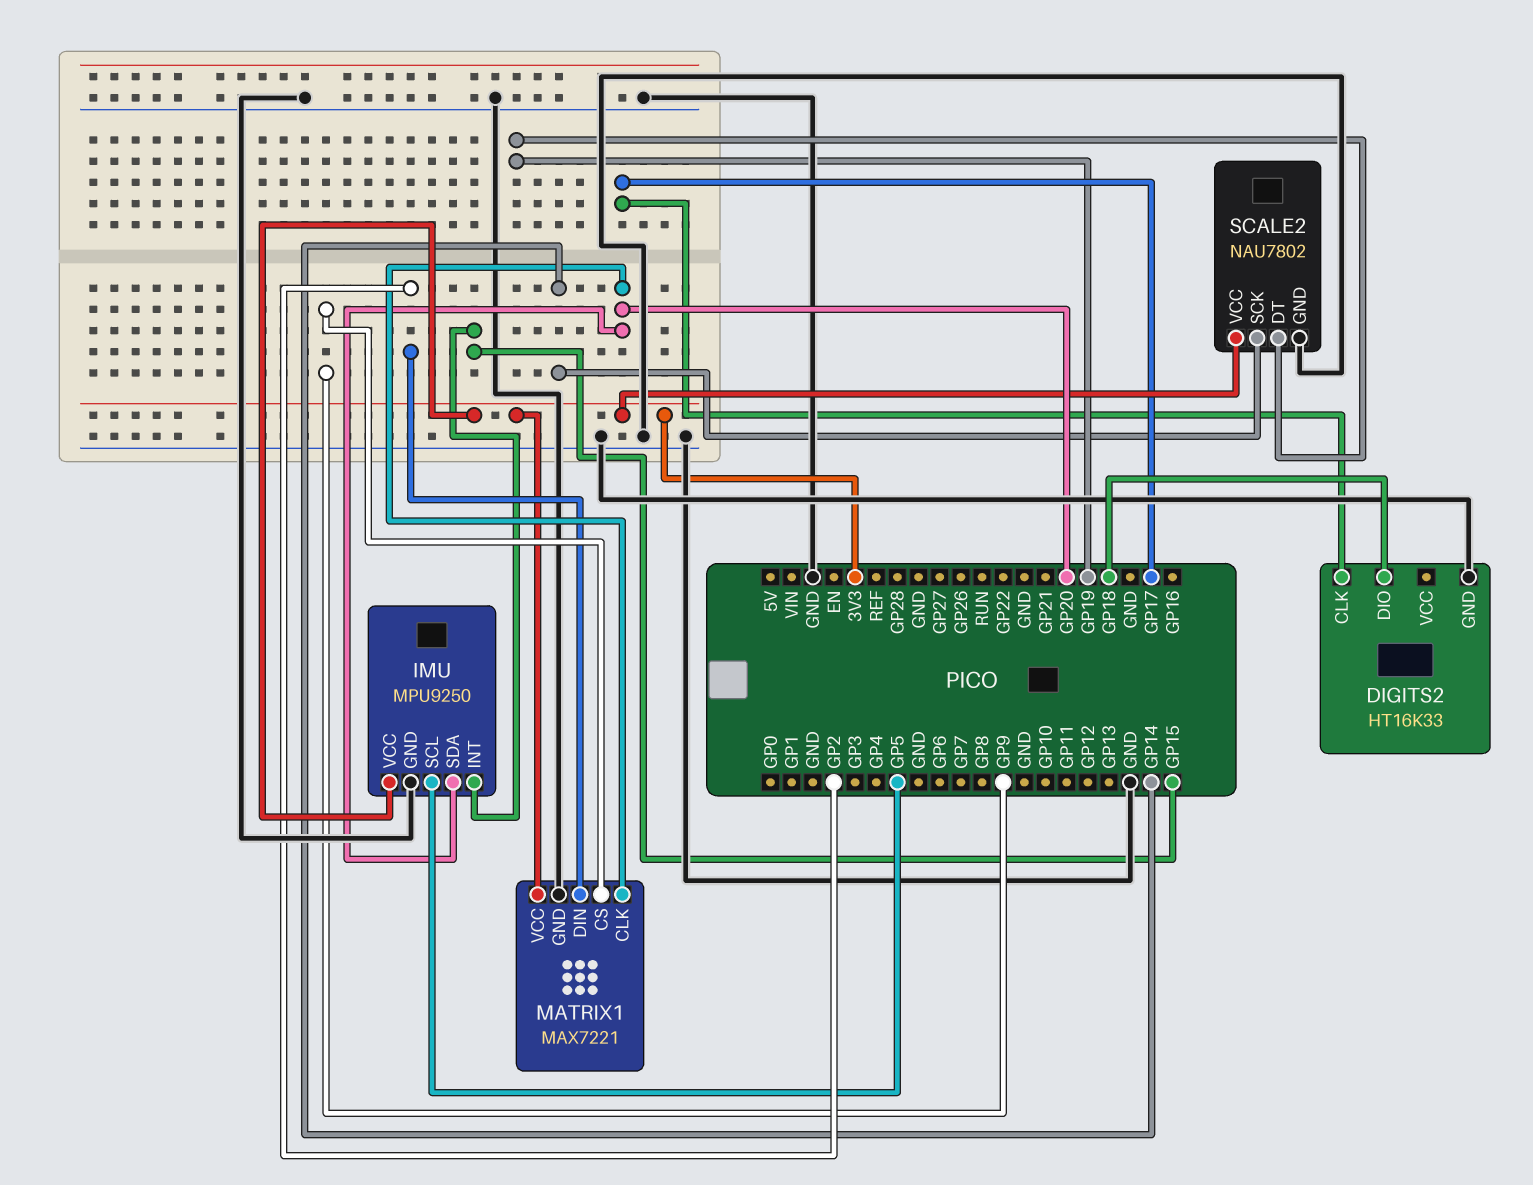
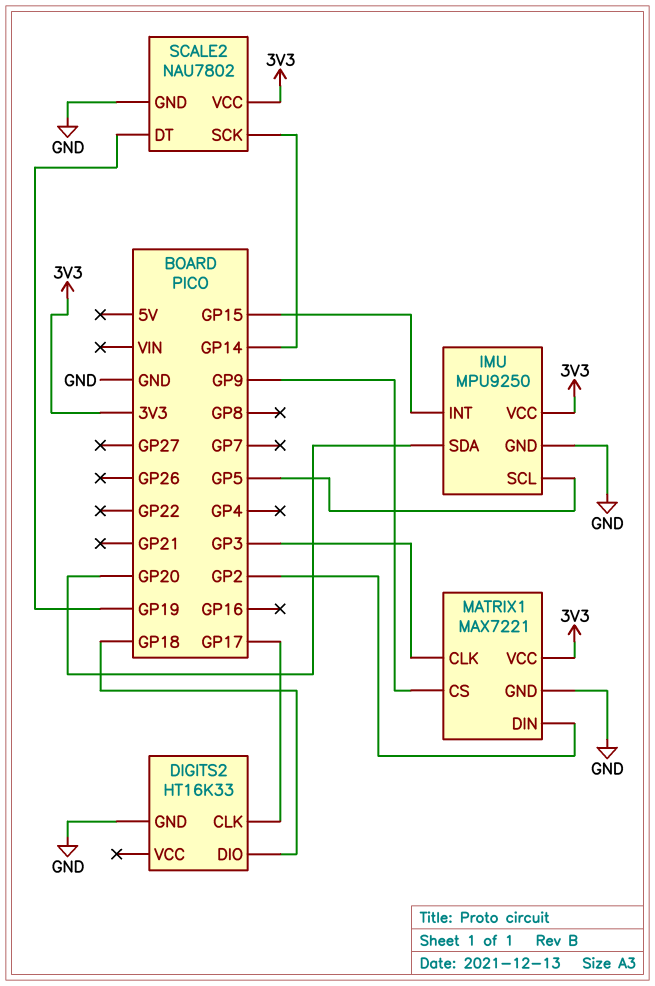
MATRIX1 pin CLK: GP20 -> GP3

